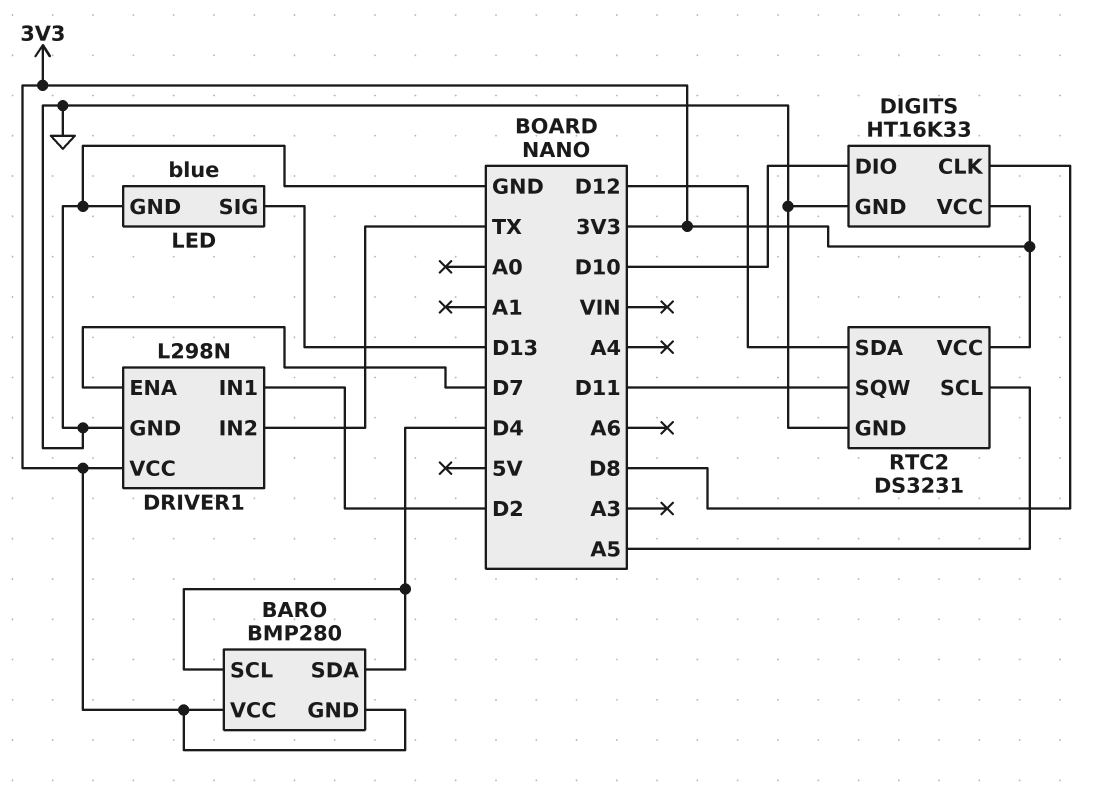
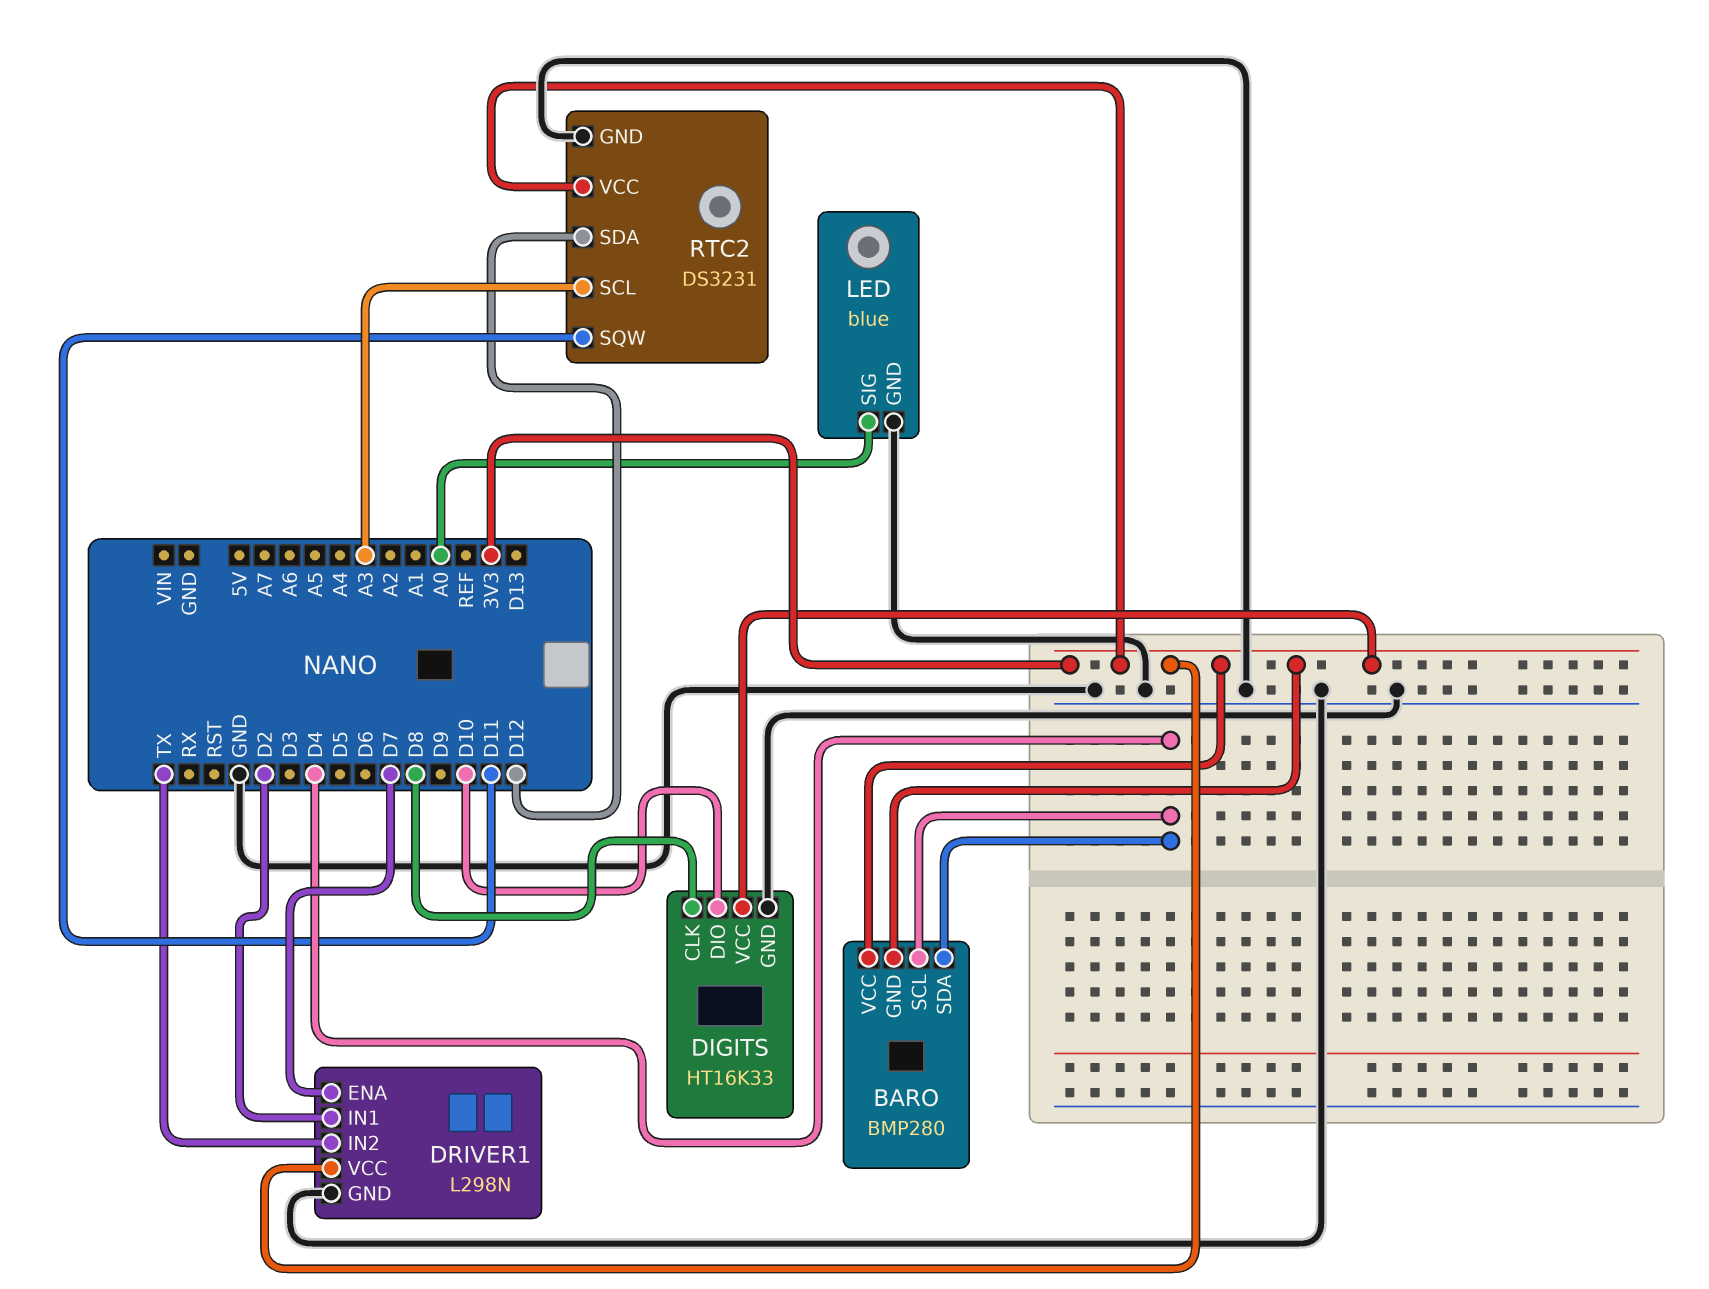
LED pin SIG: D13 -> A0
RTC2 pin SCL: A5 -> A3

